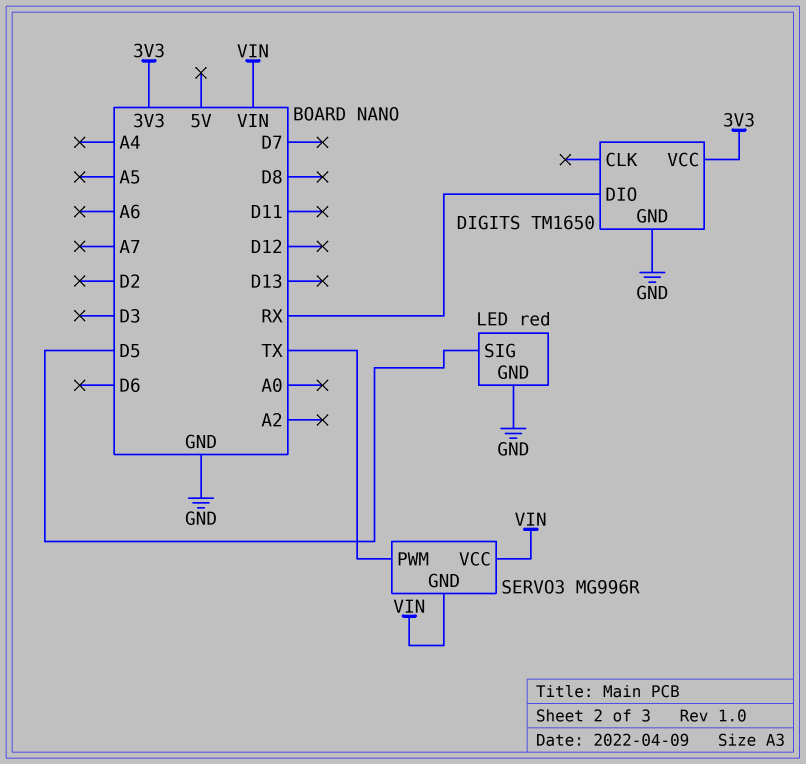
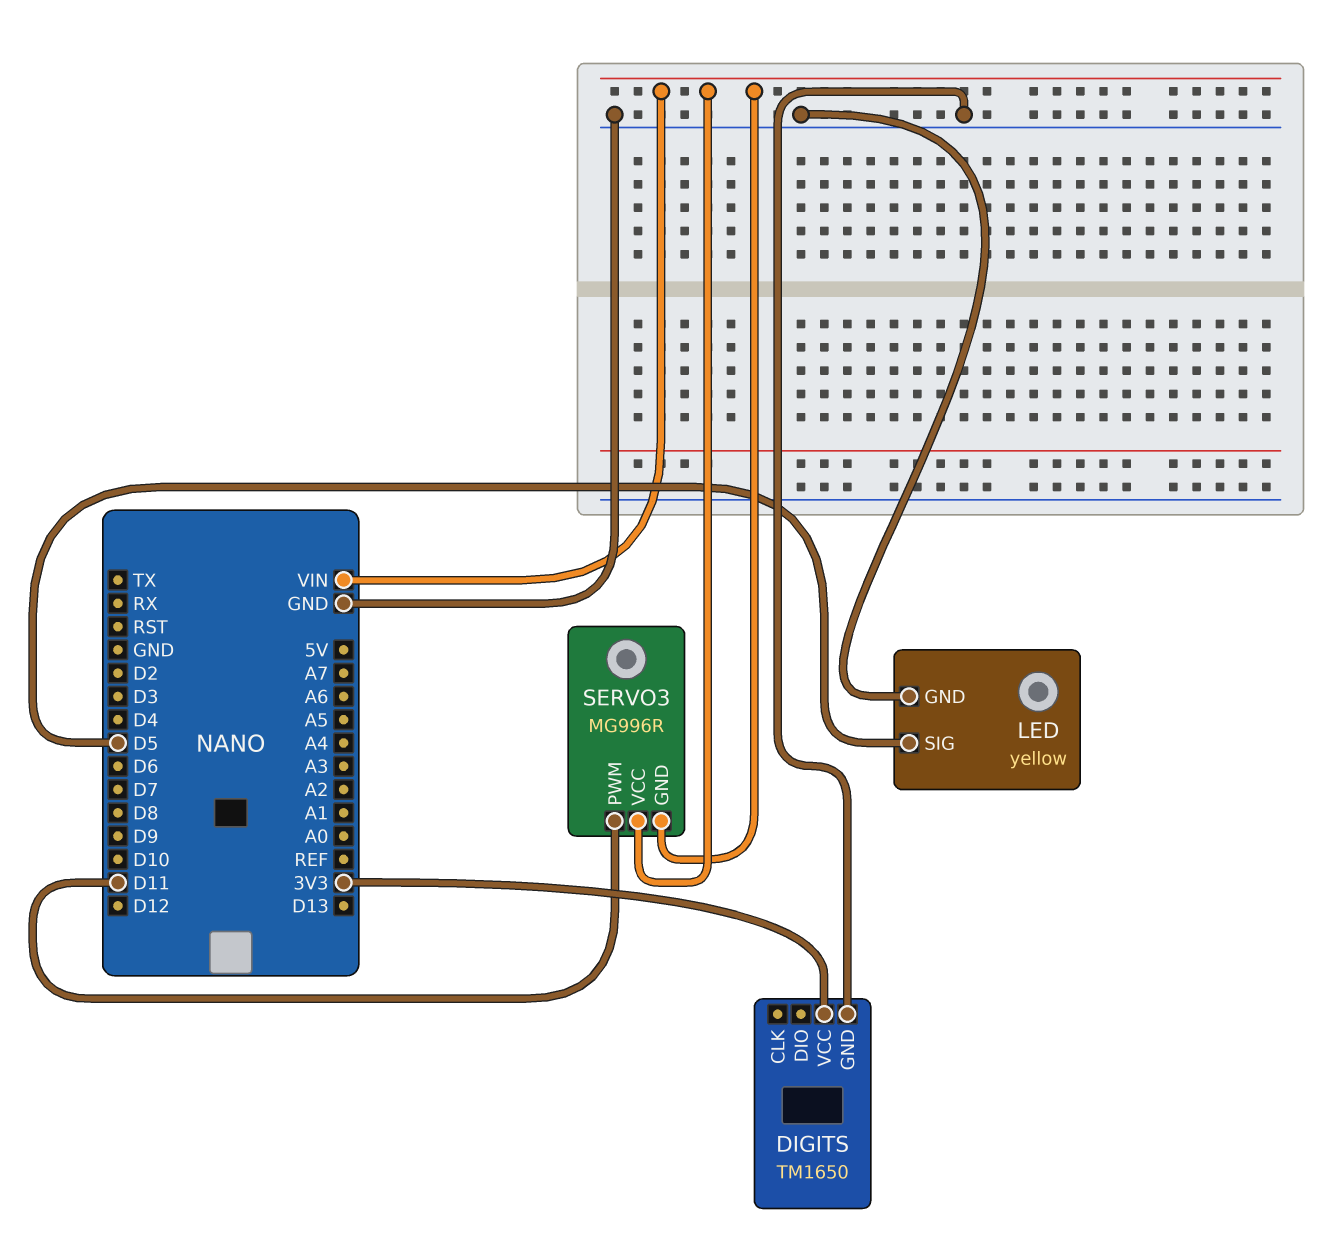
DIGITS pin DIO: RX -> none
LED: red -> yellow
SERVO3 pin PWM: TX -> D11

